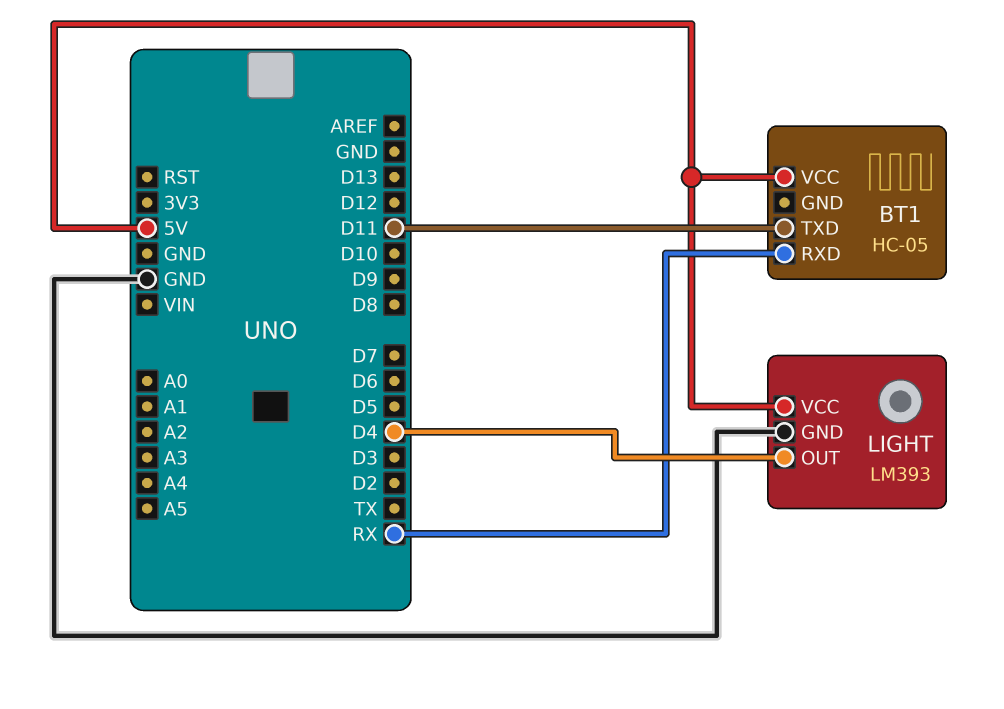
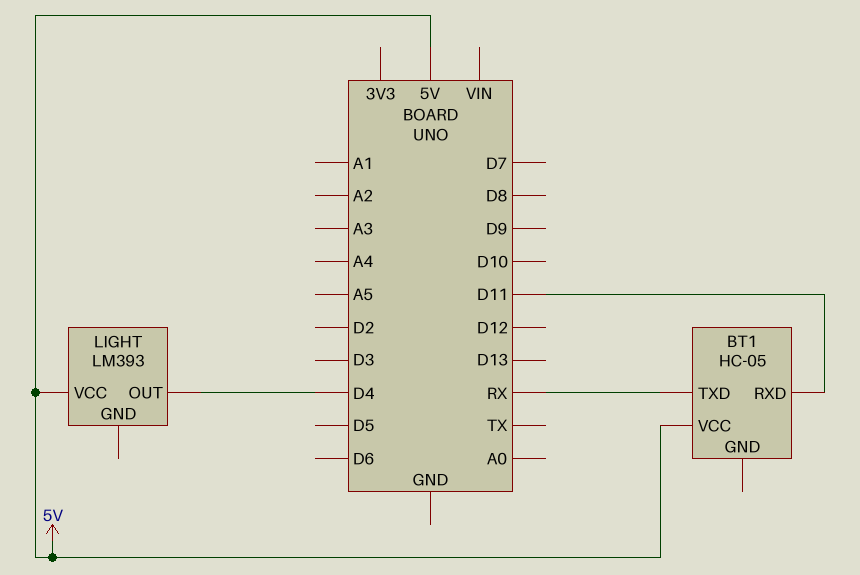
BT1 pin RXD: RX -> D11
BT1 pin TXD: D11 -> RX
LIGHT pin GND: GND -> none

